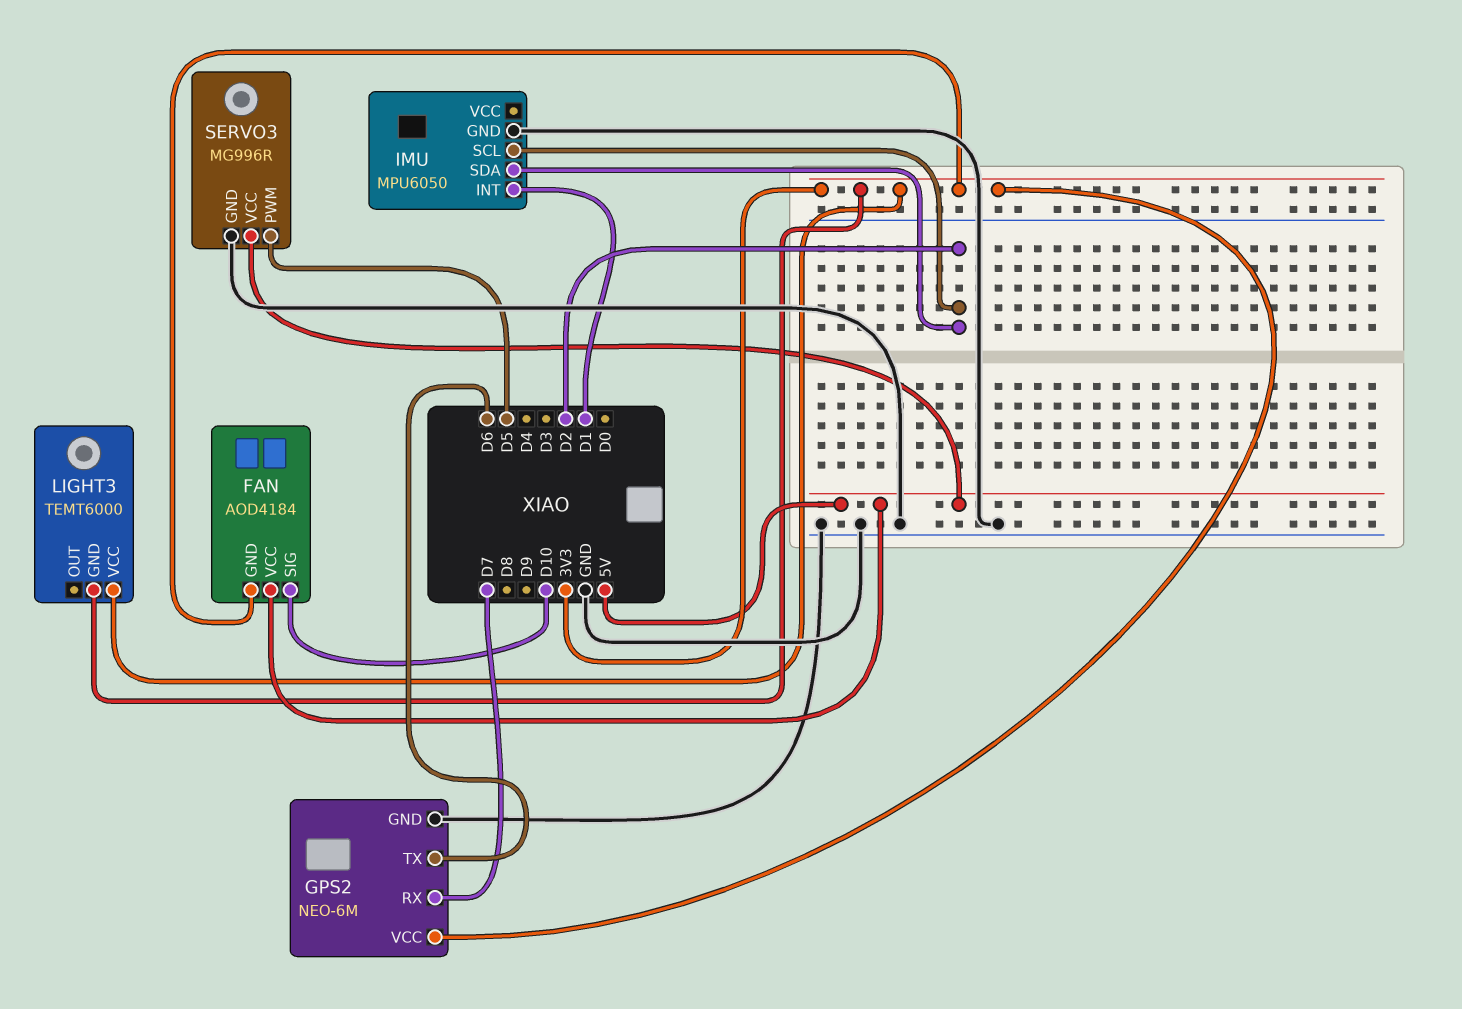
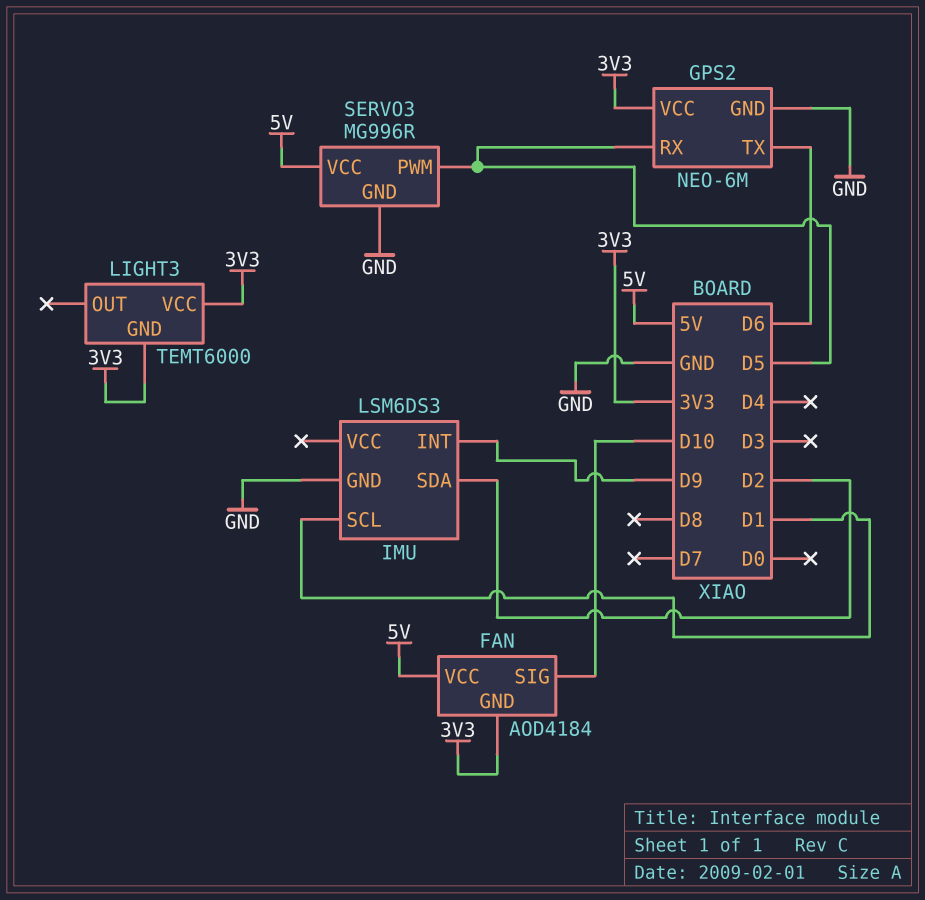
GPS2 pin RX: D7 -> D5
IMU: MPU6050 -> LSM6DS3
IMU pin INT: D1 -> D9
IMU pin SCL: D2 -> D1

